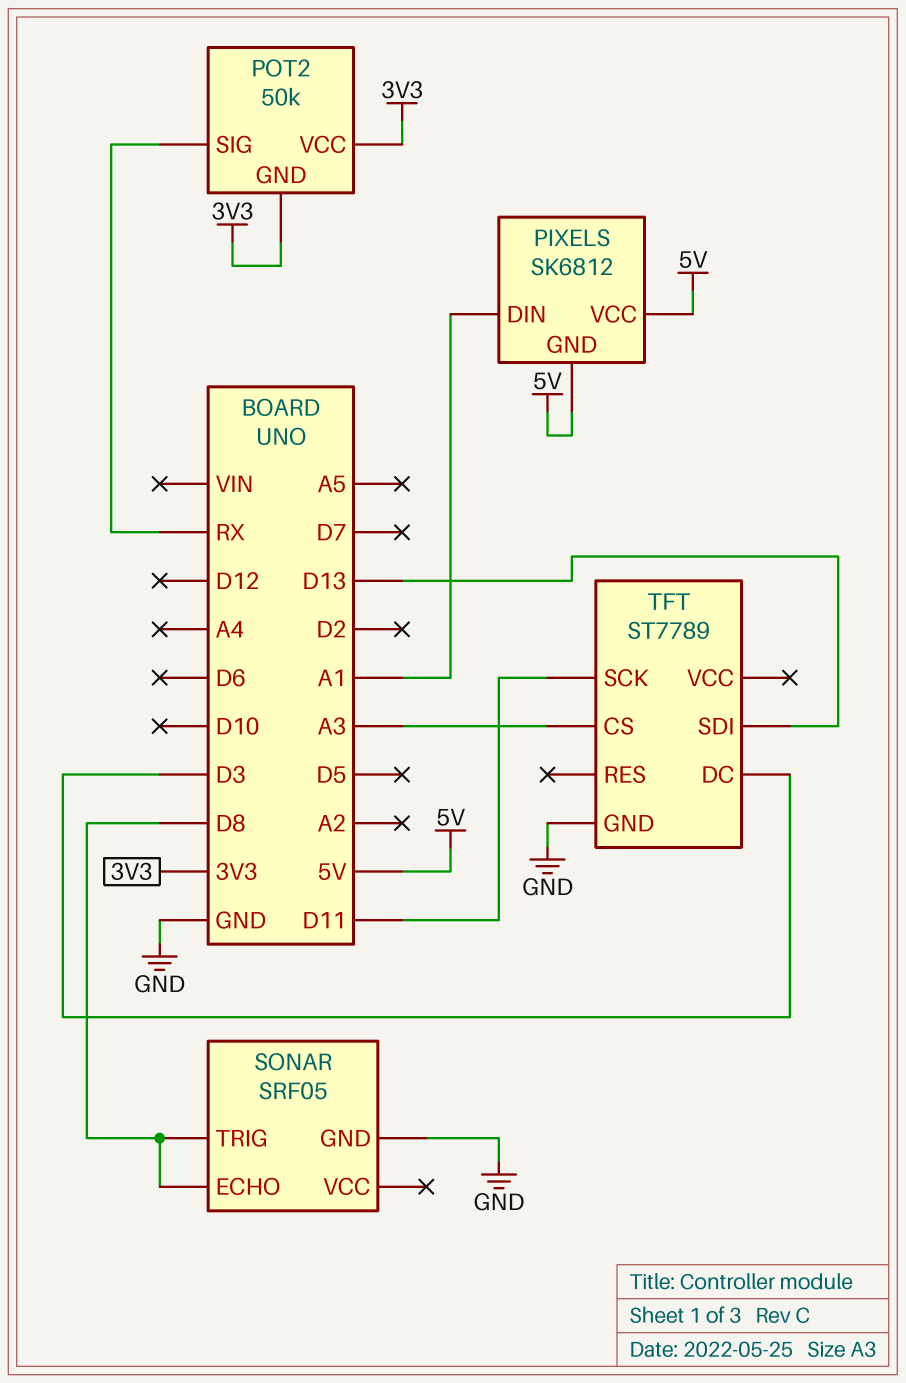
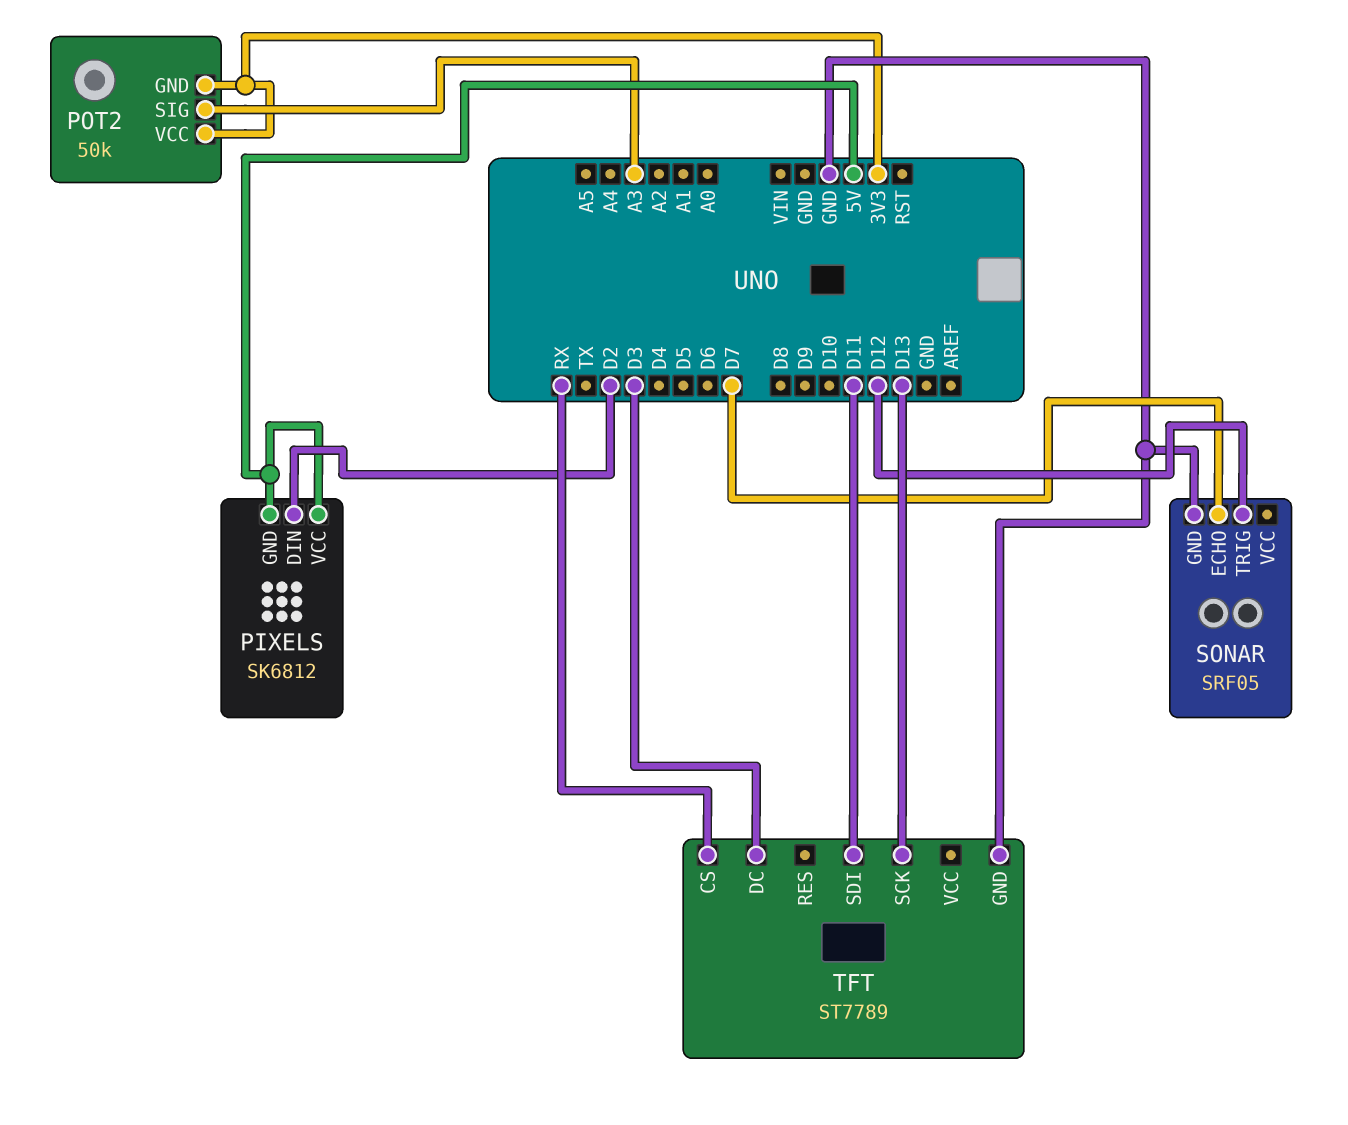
PIXELS pin DIN: A1 -> D2
POT2 pin SIG: RX -> A3
SONAR pin ECHO: D8 -> D7
SONAR pin TRIG: D8 -> D12
TFT pin CS: A3 -> RX
TFT pin SCK: D11 -> D13
TFT pin SDI: D13 -> D11

